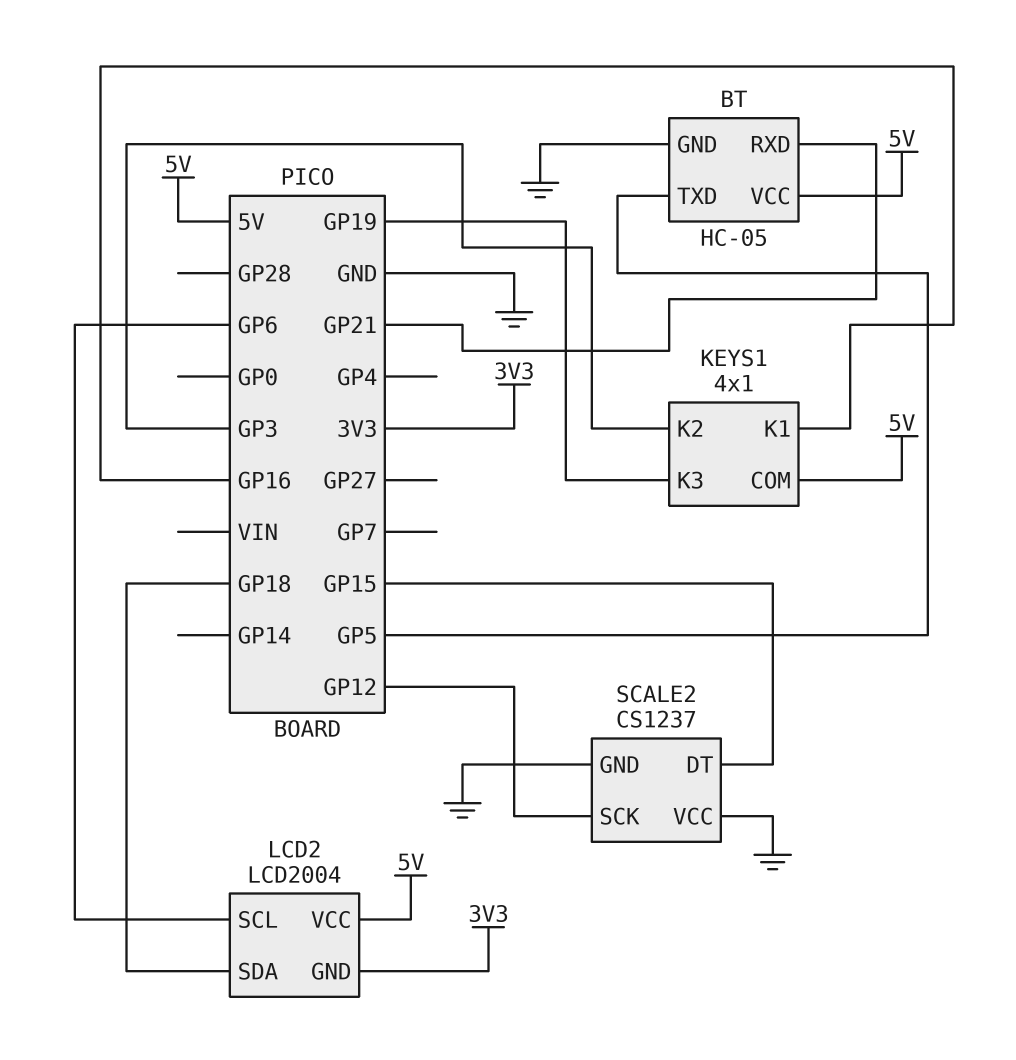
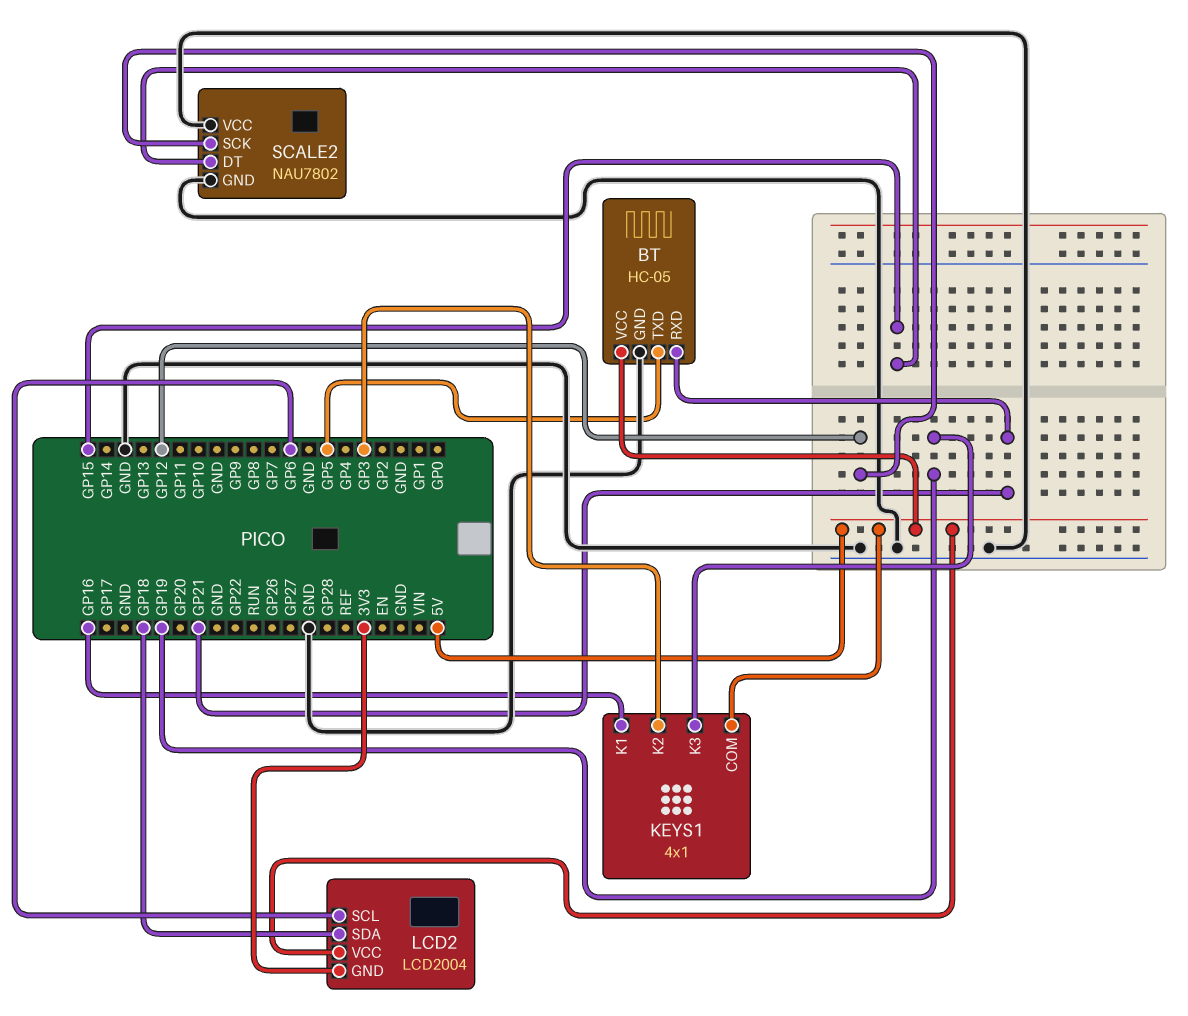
SCALE2: CS1237 -> NAU7802

